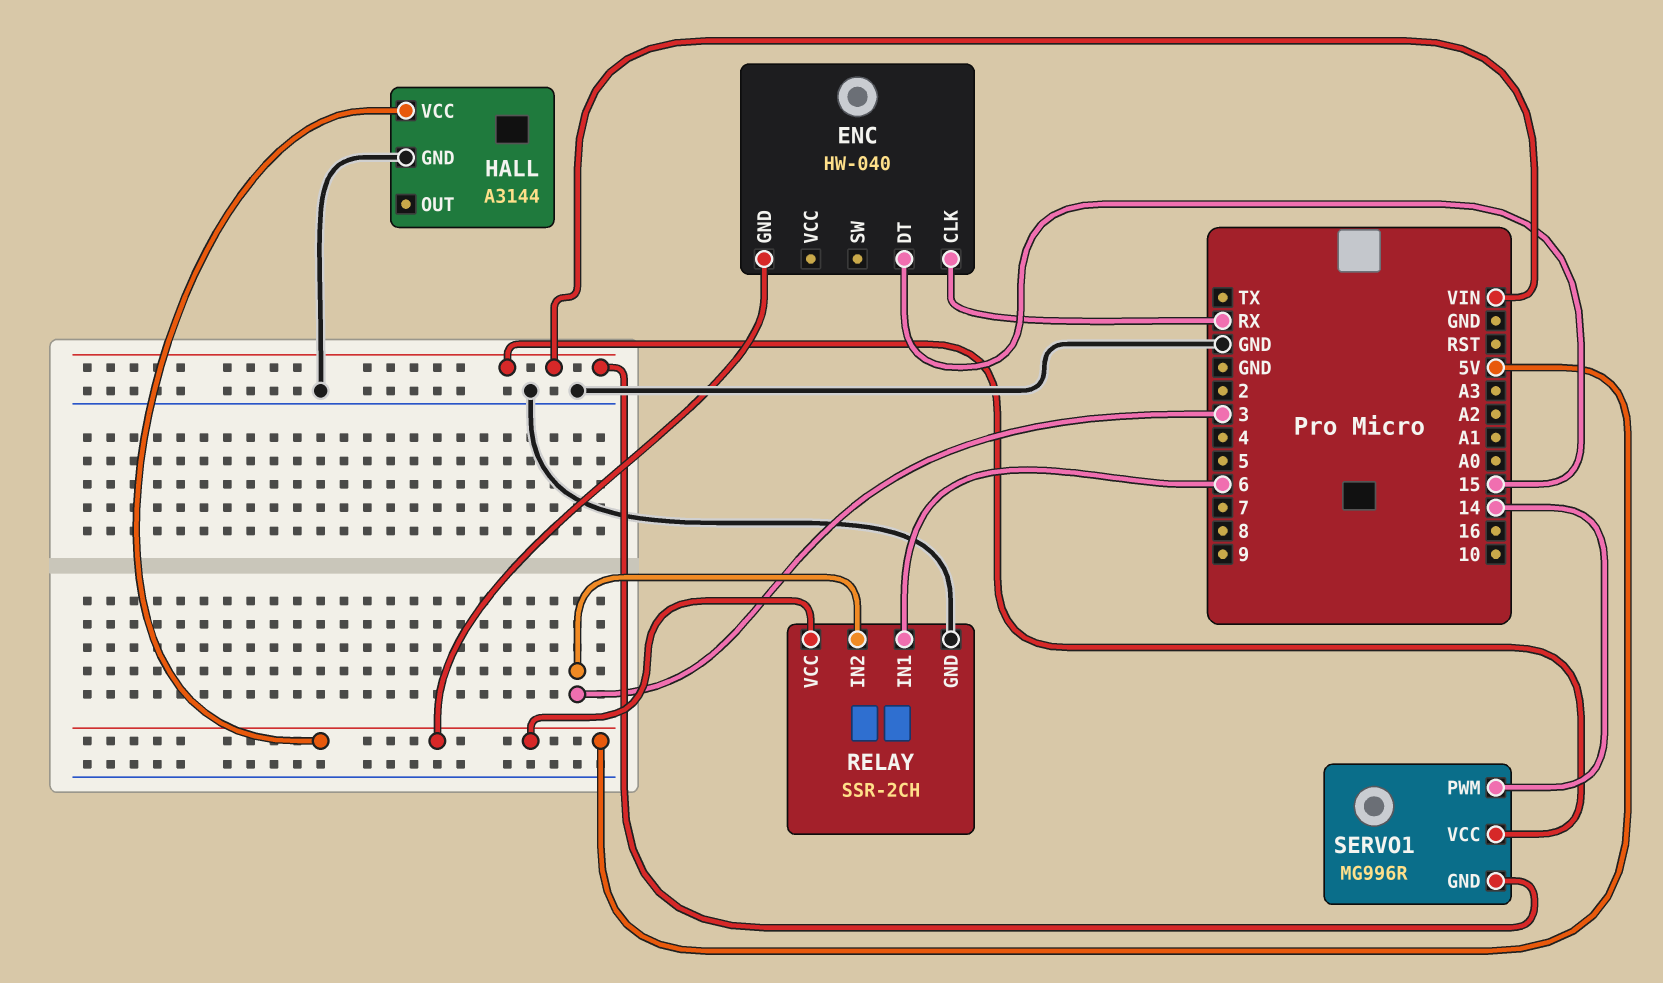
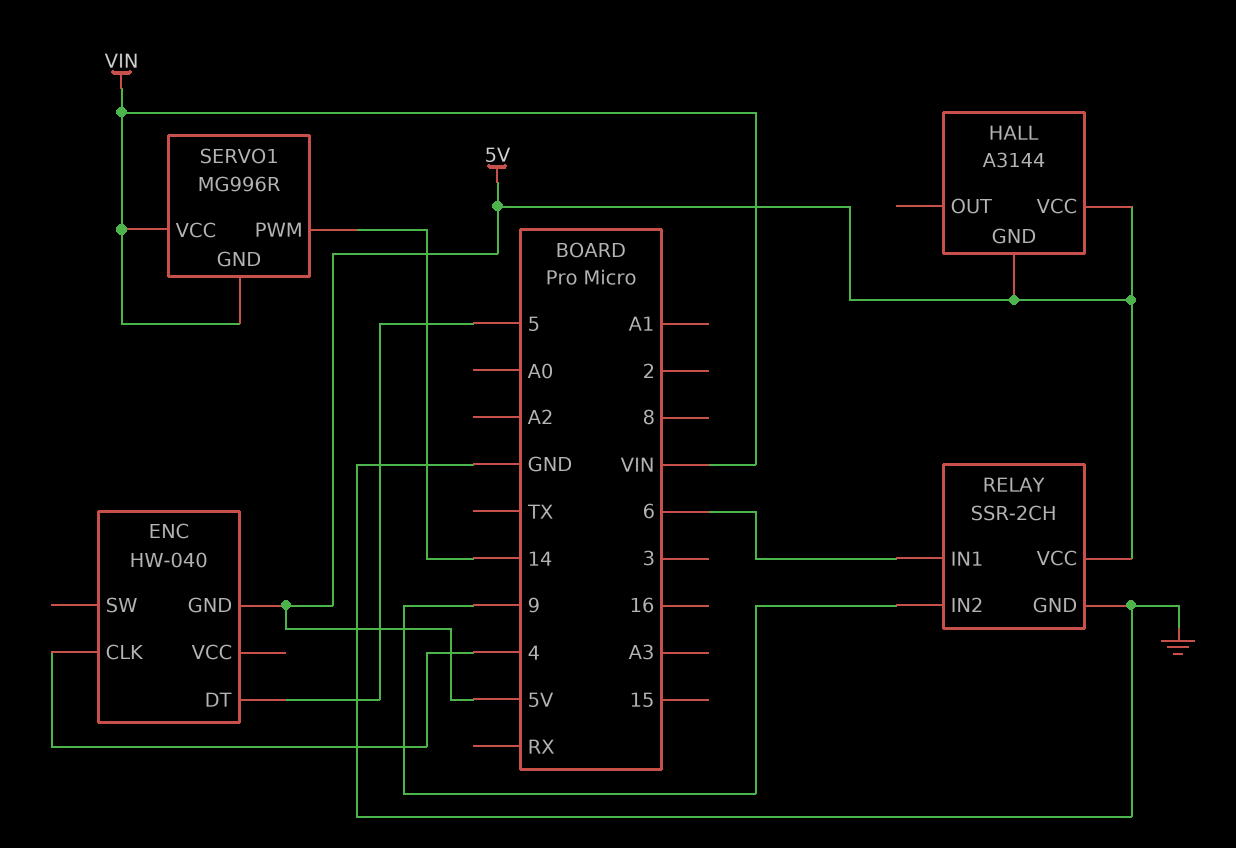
ENC pin CLK: RX -> 4
ENC pin DT: 15 -> 5
HALL pin GND: GND -> 5V
RELAY pin IN2: 3 -> 9

